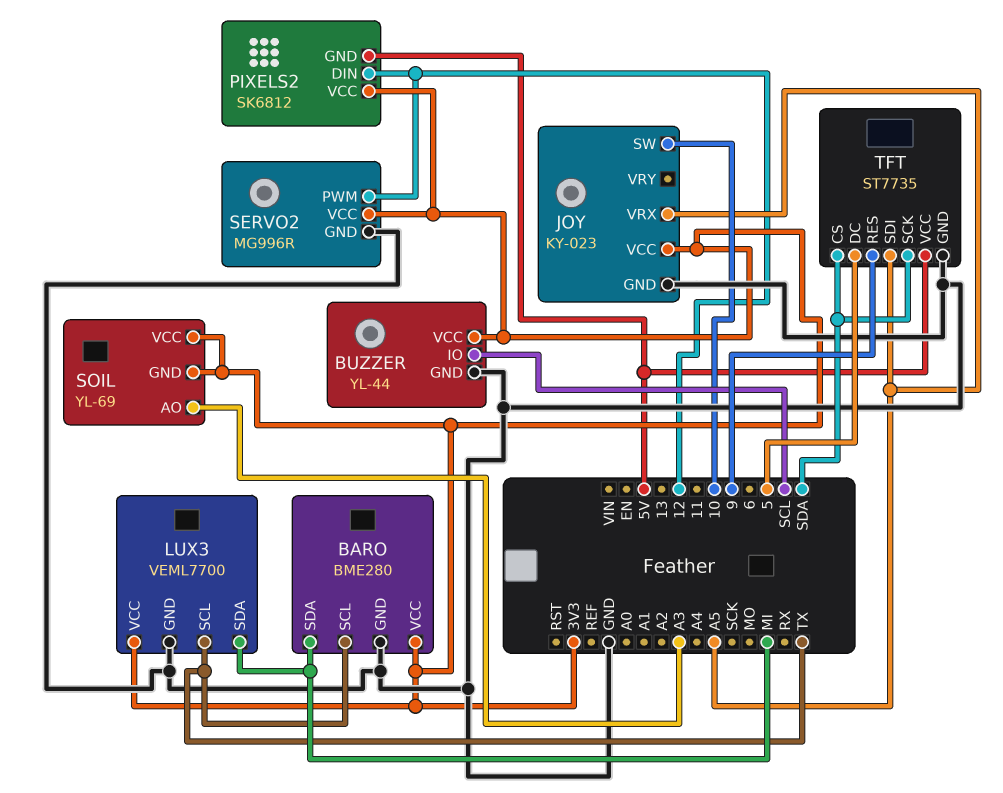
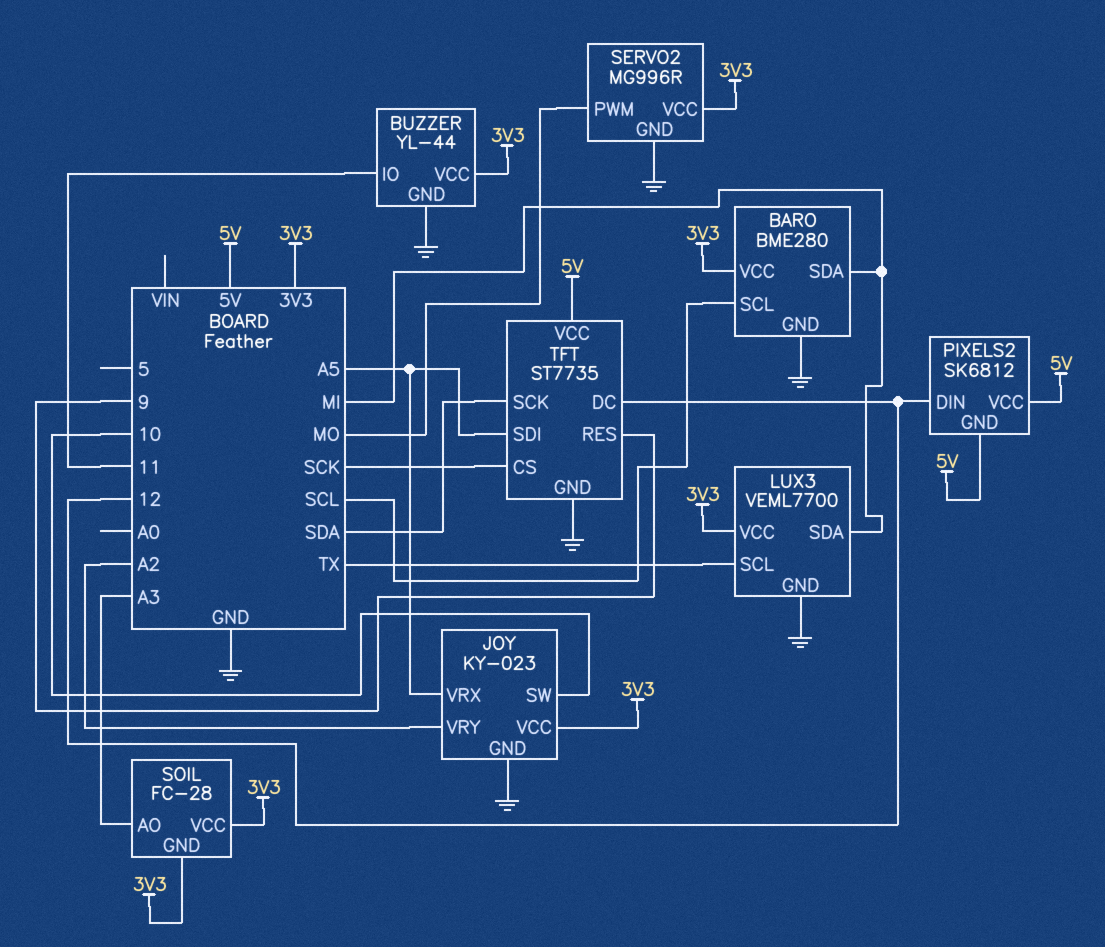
BARO pin SCL: TX -> SCL
BUZZER pin IO: SCL -> 11
JOY pin VRY: none -> A2
PIXELS2 pin VCC: 3V3 -> 5V
SERVO2 pin PWM: 12 -> MO
SOIL: YL-69 -> FC-28
TFT pin CS: SDA -> SCK
TFT pin DC: 5 -> 12

